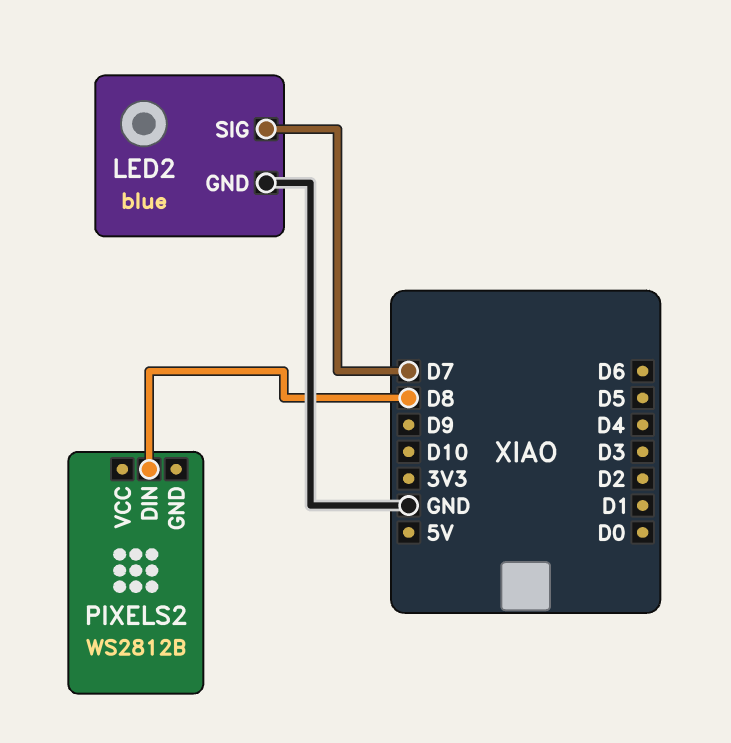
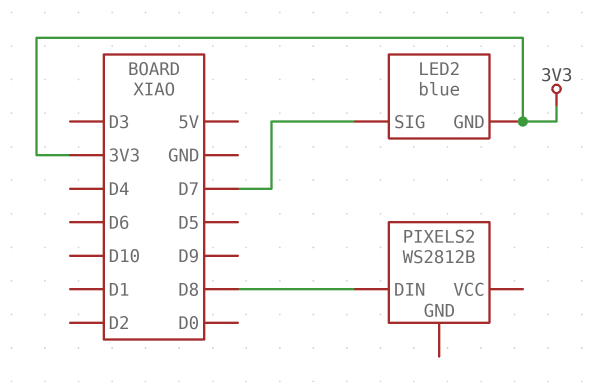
LED2 pin GND: GND -> 3V3

